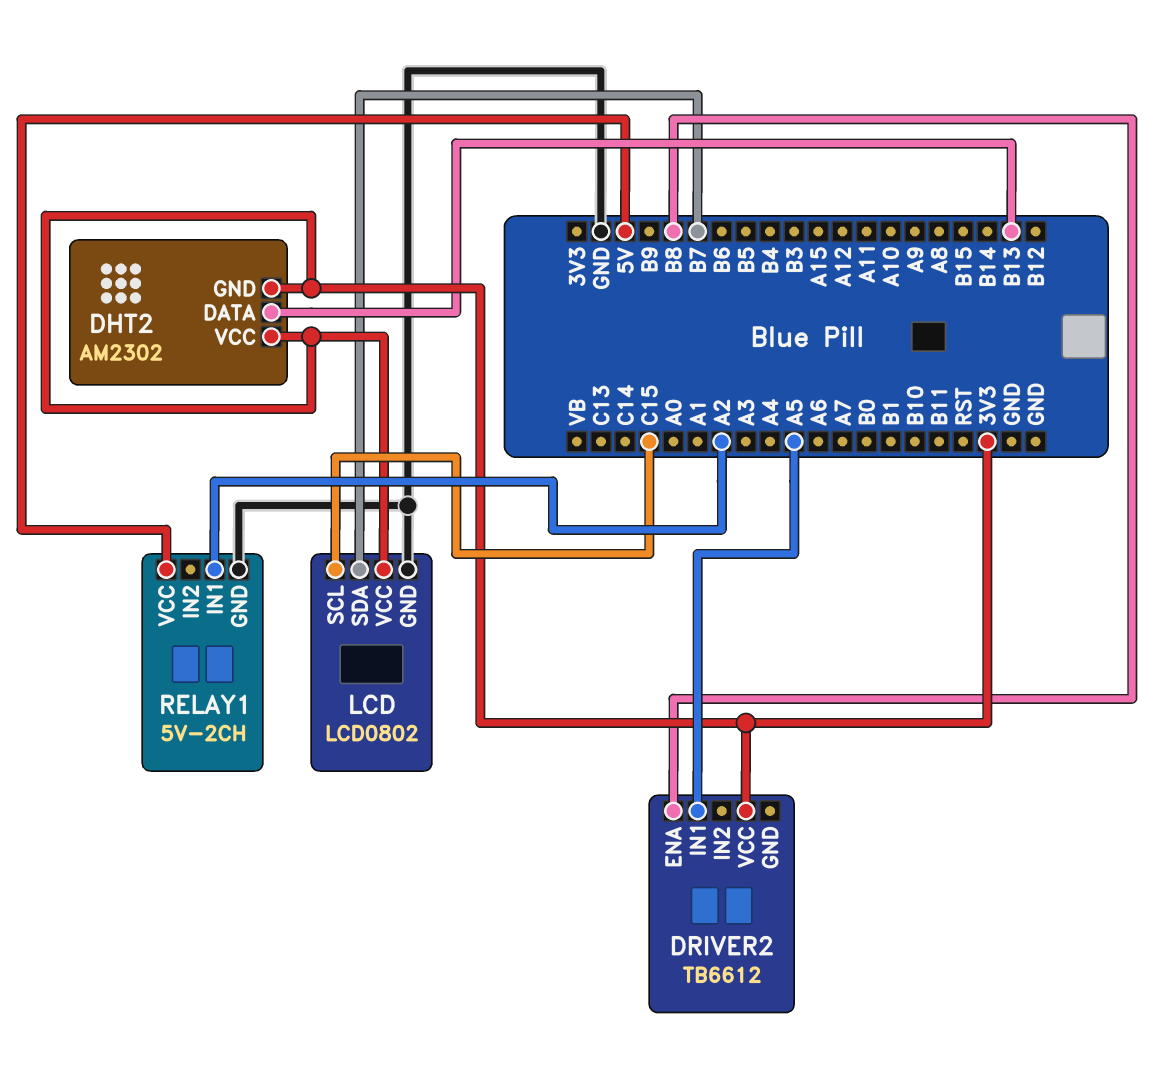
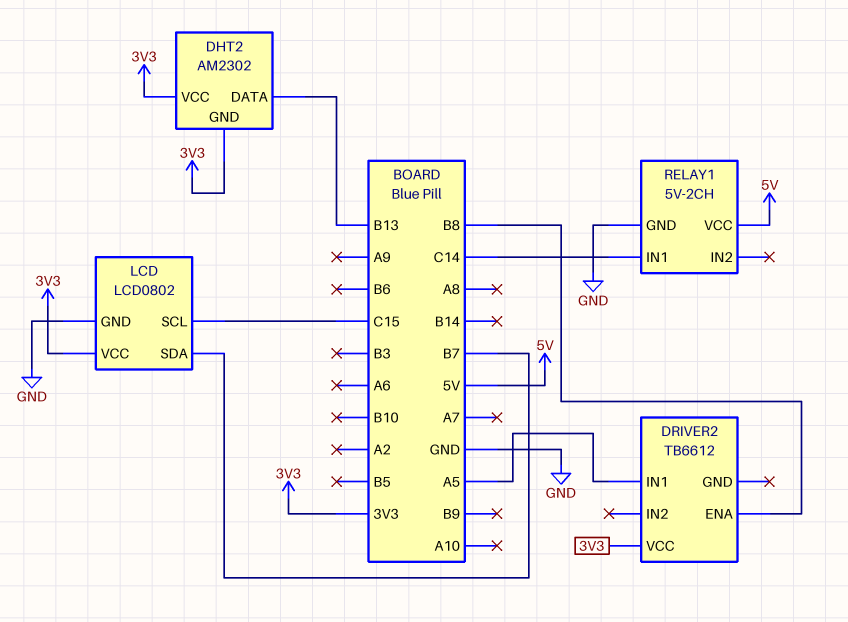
RELAY1 pin IN1: A2 -> C14

